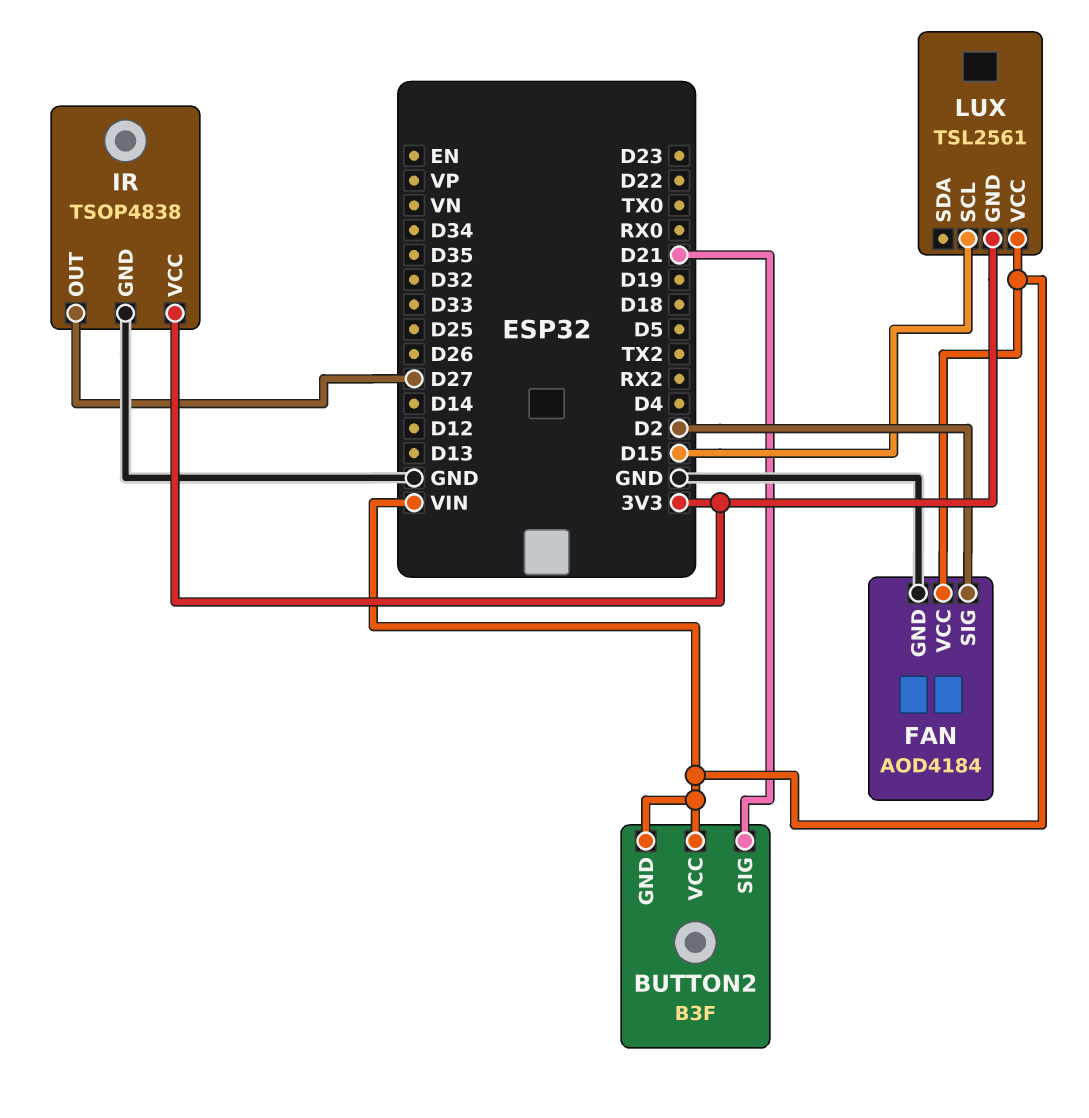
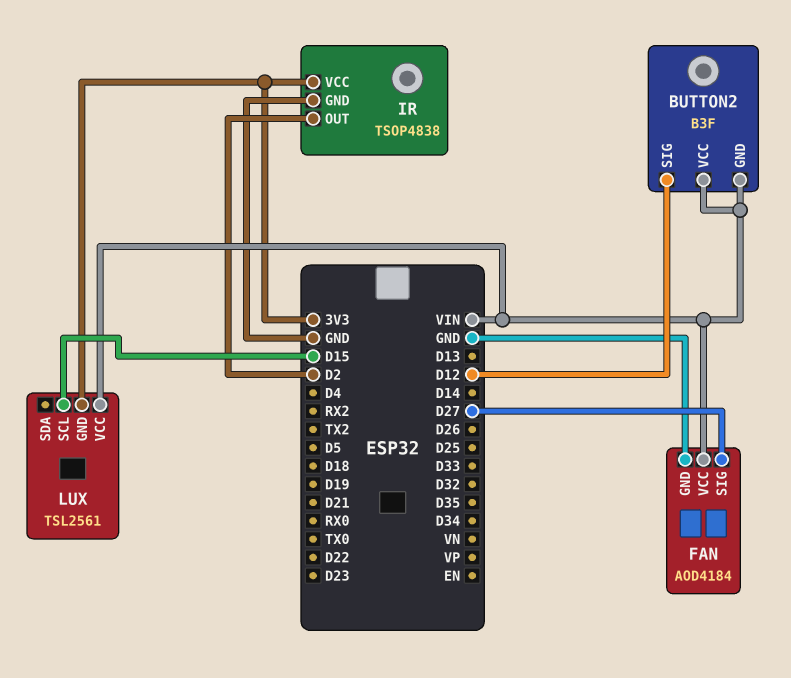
BUTTON2 pin SIG: D21 -> D12
FAN pin SIG: D2 -> D27
IR pin OUT: D27 -> D2

